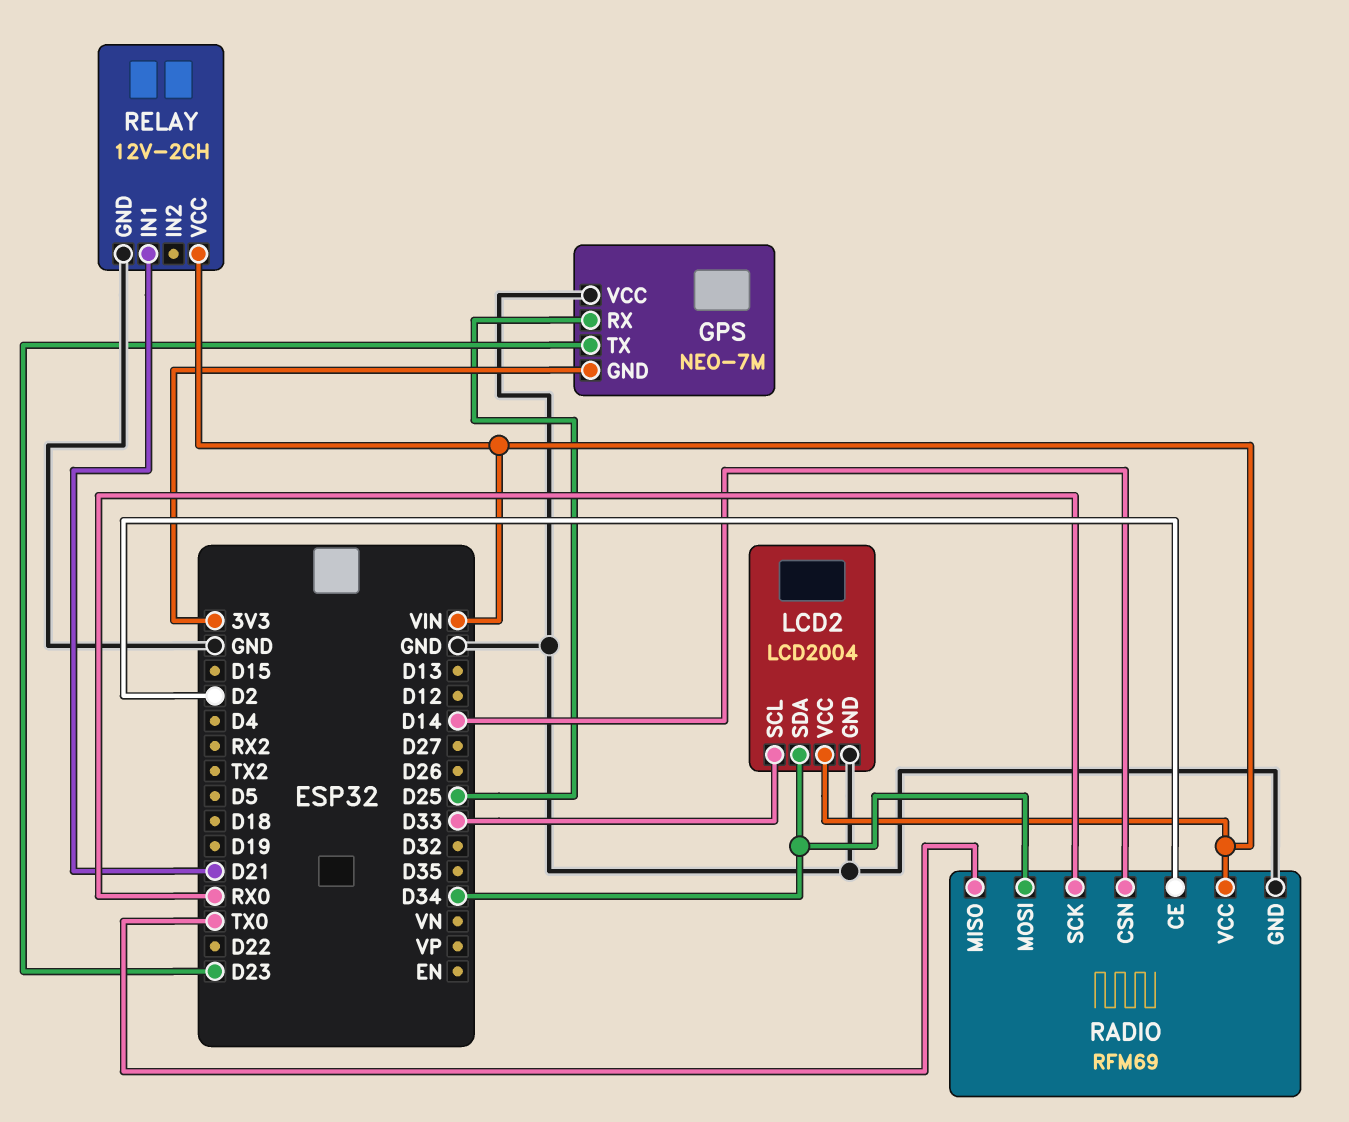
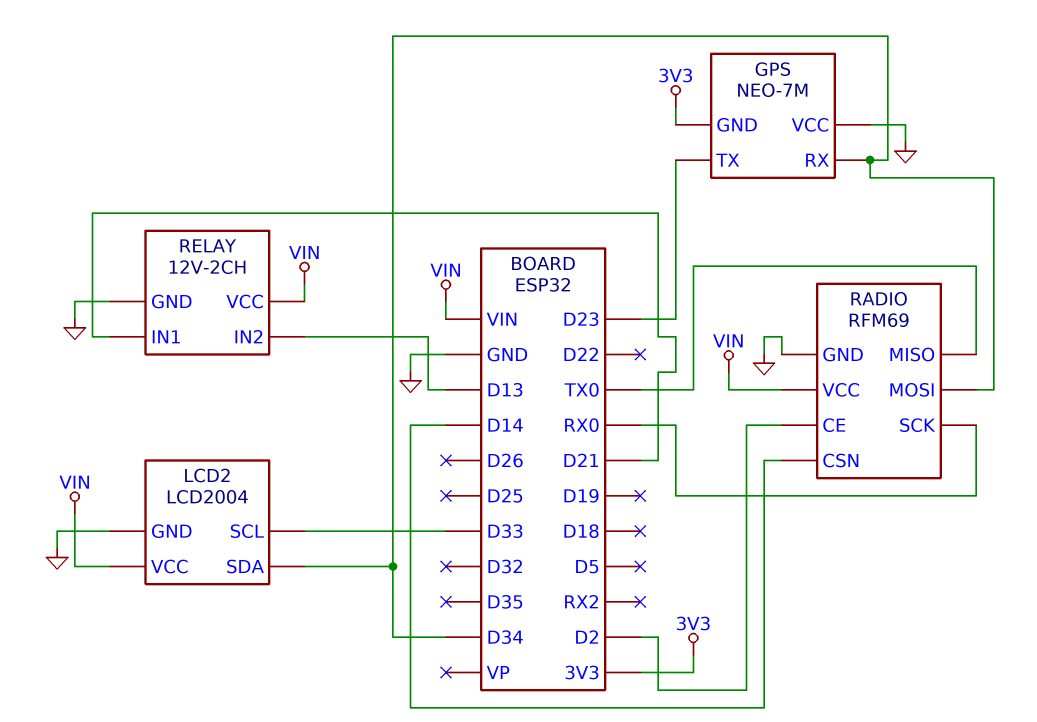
GPS pin RX: D25 -> D34
RELAY pin IN2: none -> D13

